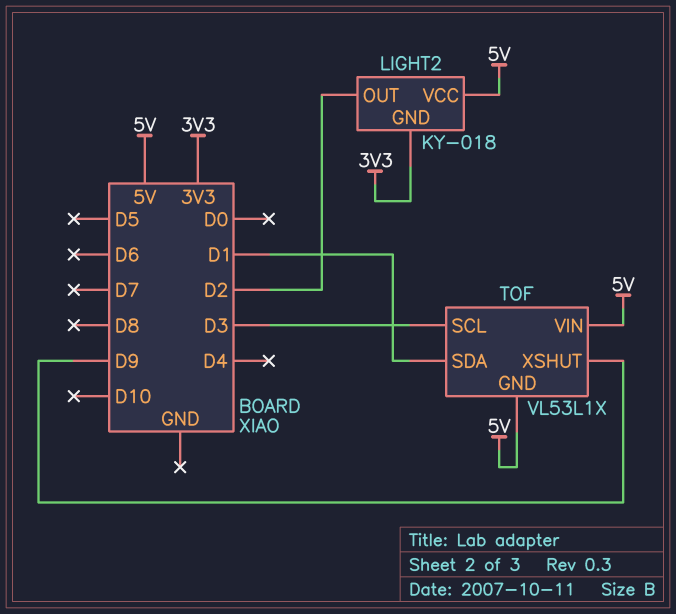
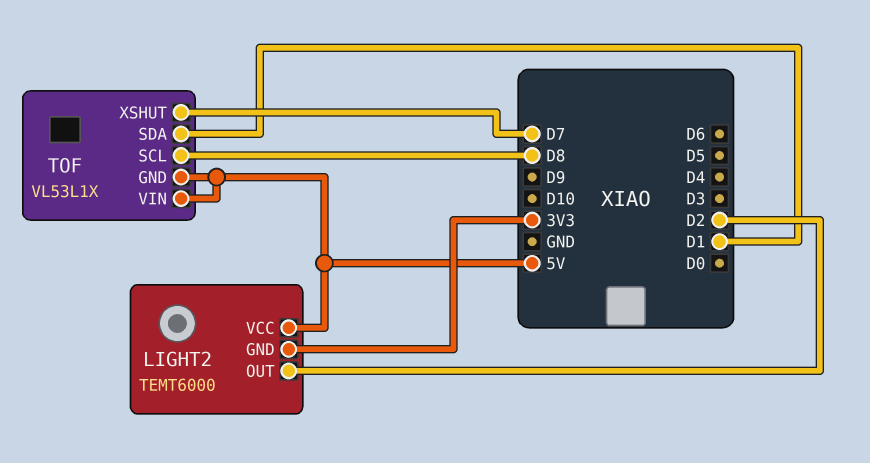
LIGHT2: KY-018 -> TEMT6000
TOF pin SCL: D3 -> D8
TOF pin XSHUT: D9 -> D7

